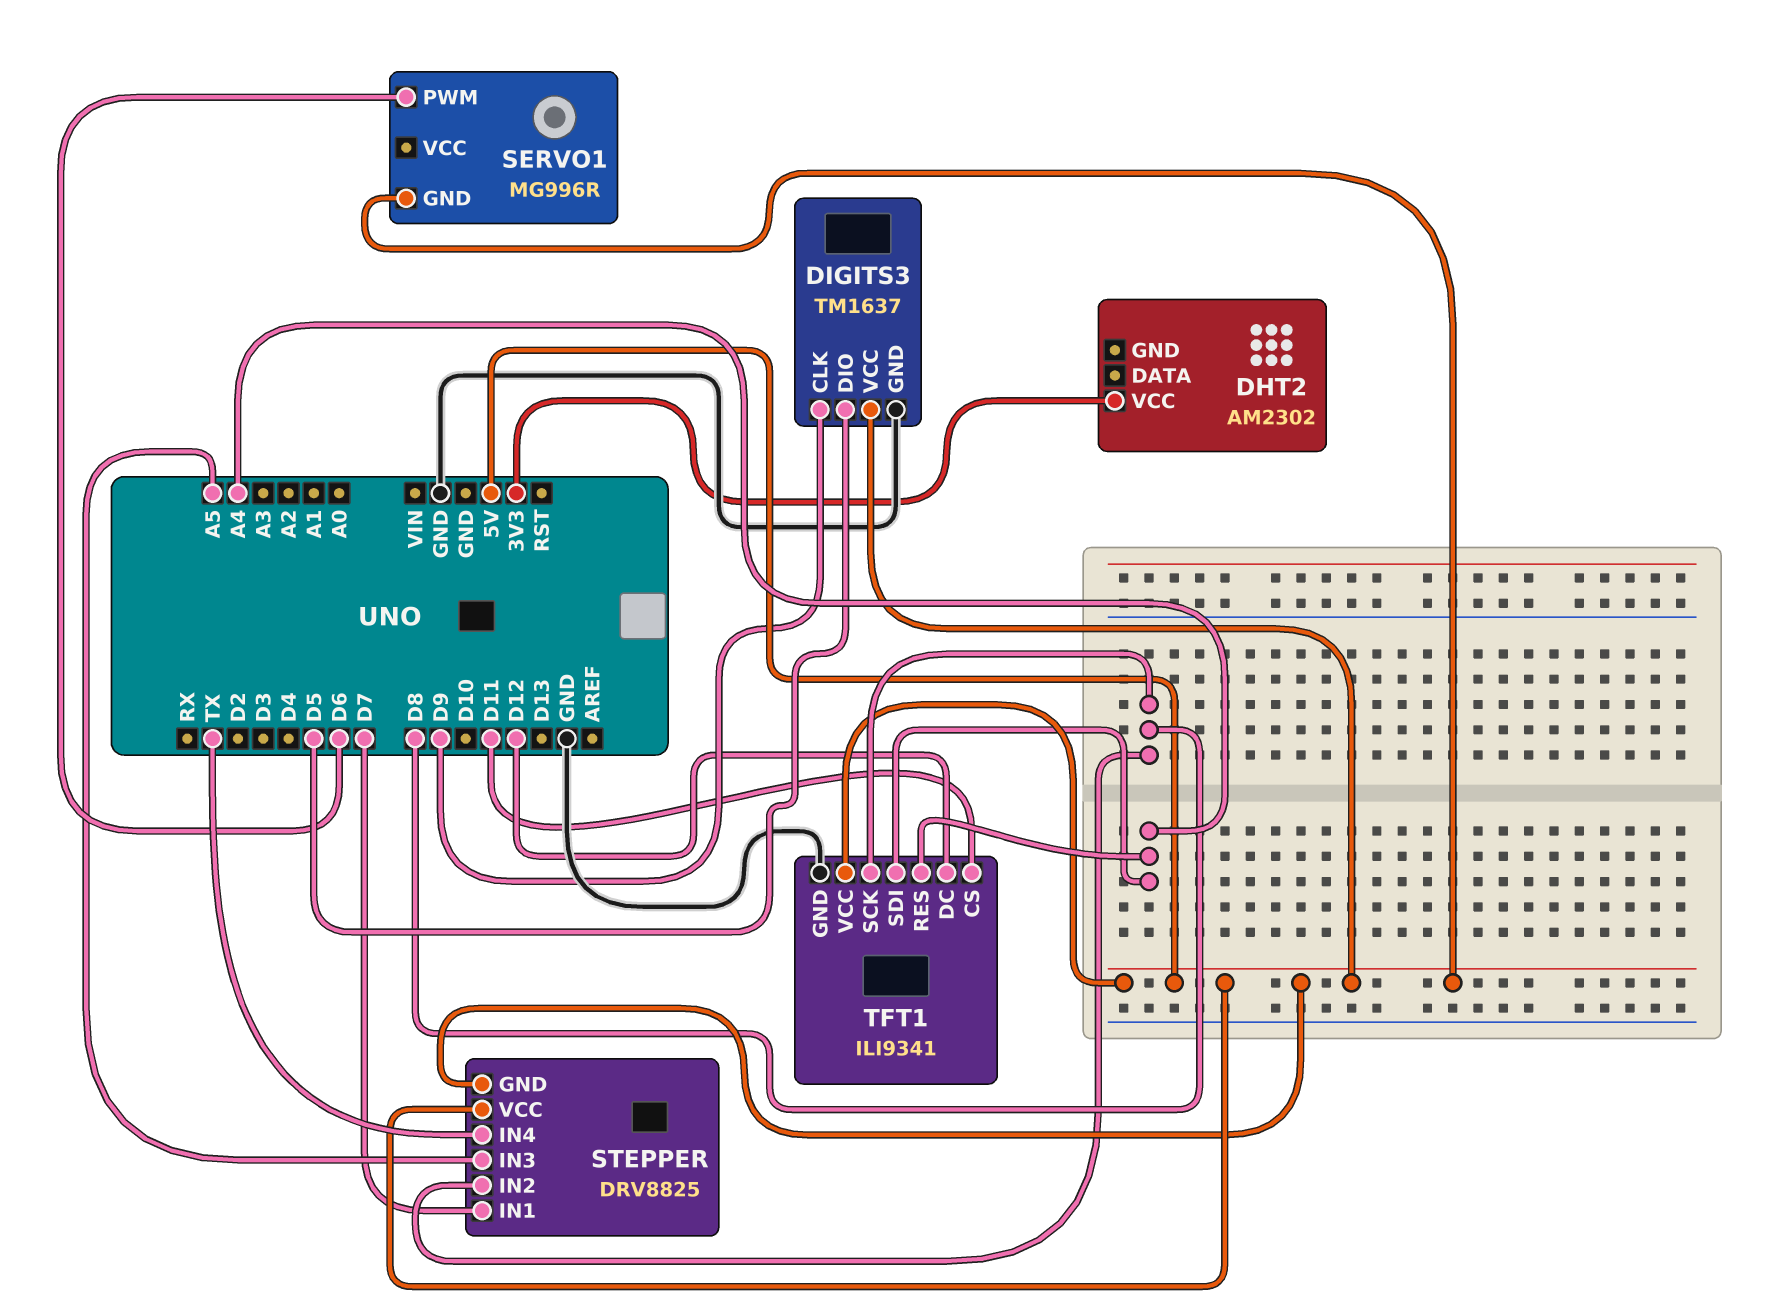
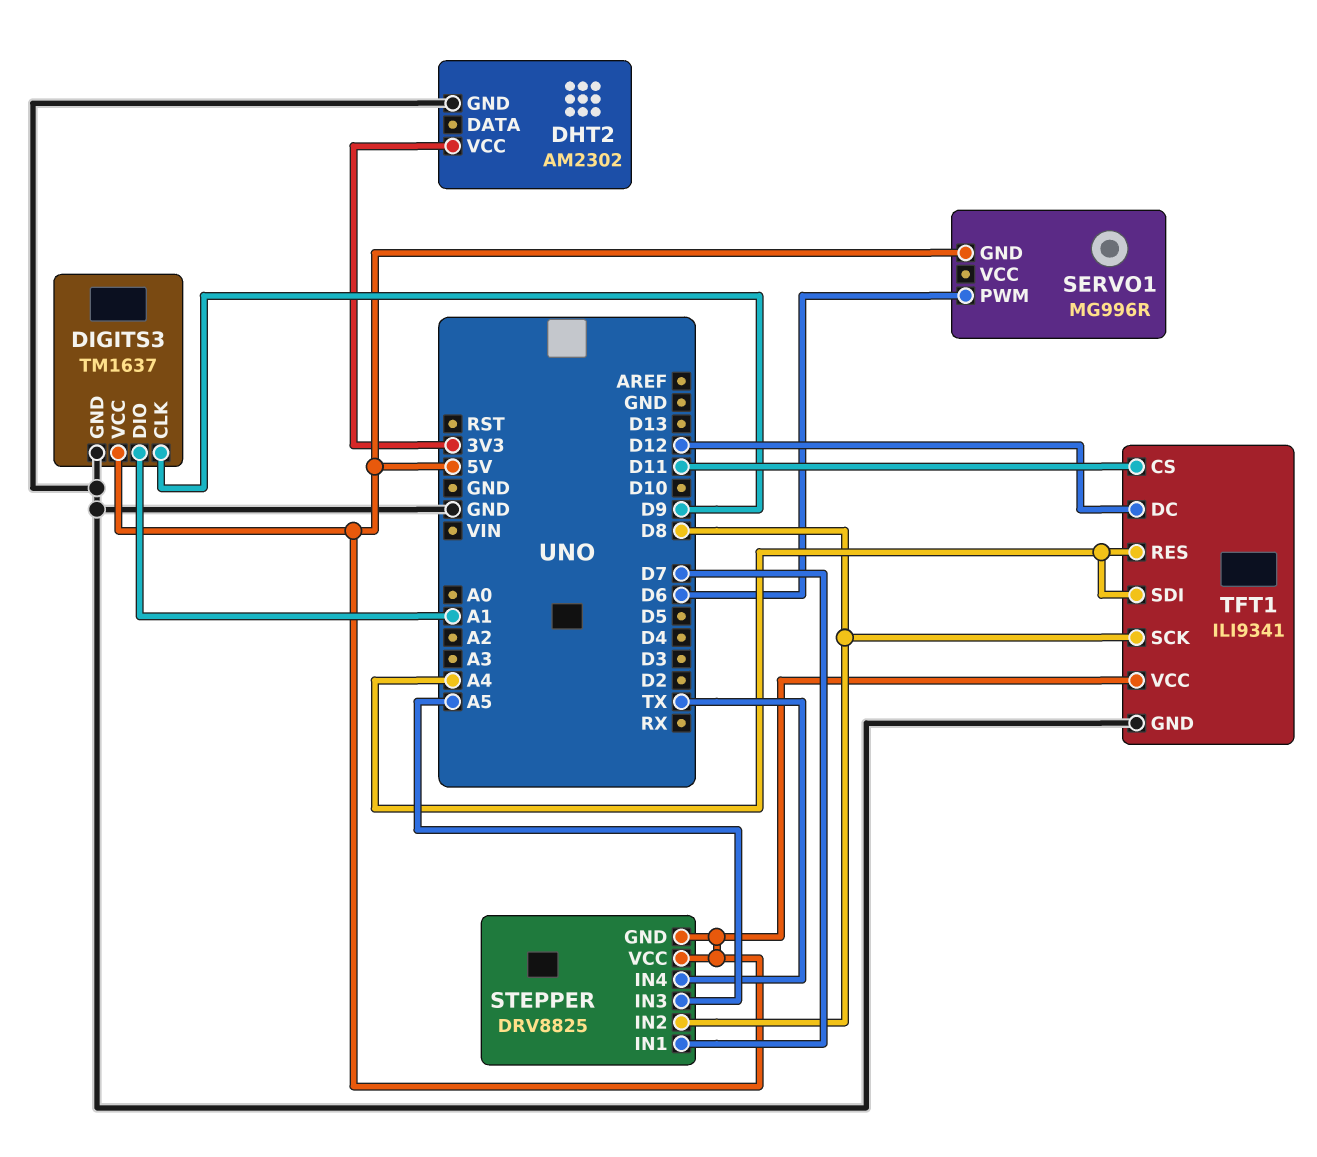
DHT2 pin GND: none -> GND
DIGITS3 pin DIO: D5 -> A1

